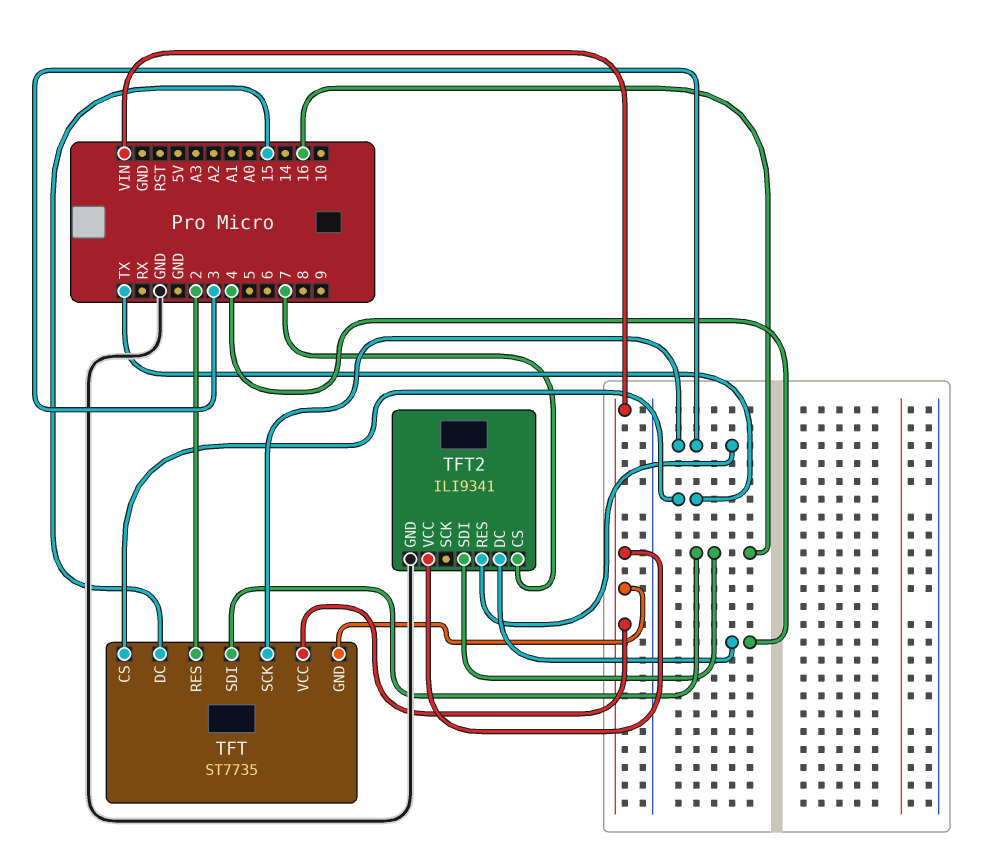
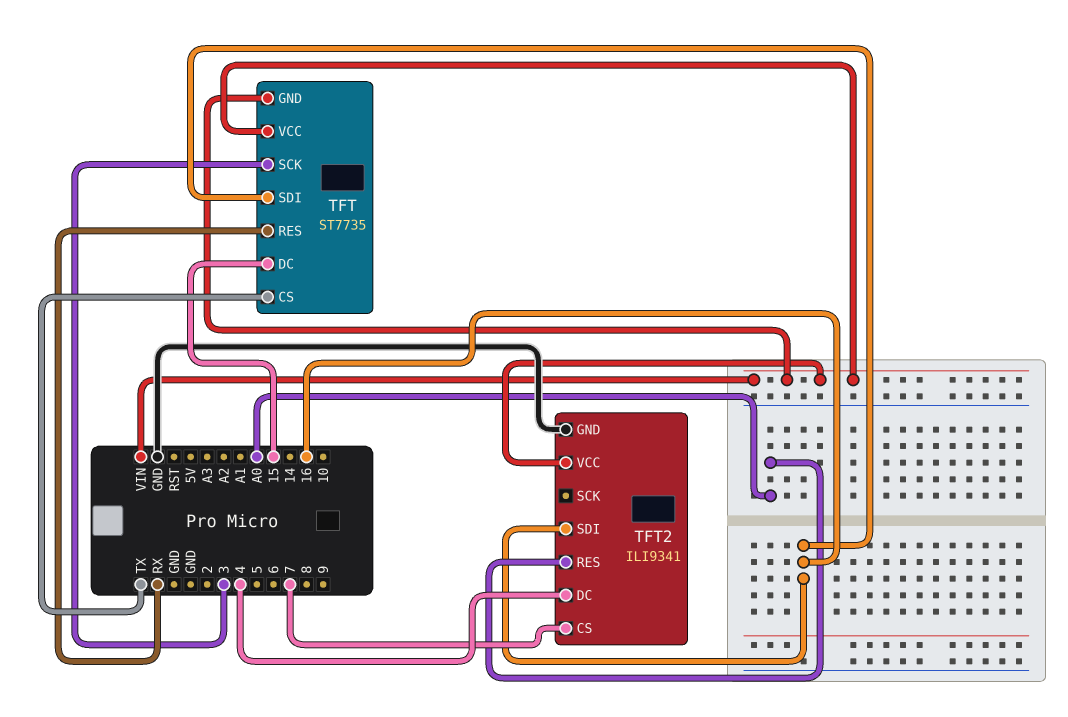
TFT pin RES: 2 -> RX
TFT2 pin RES: 3 -> A0

